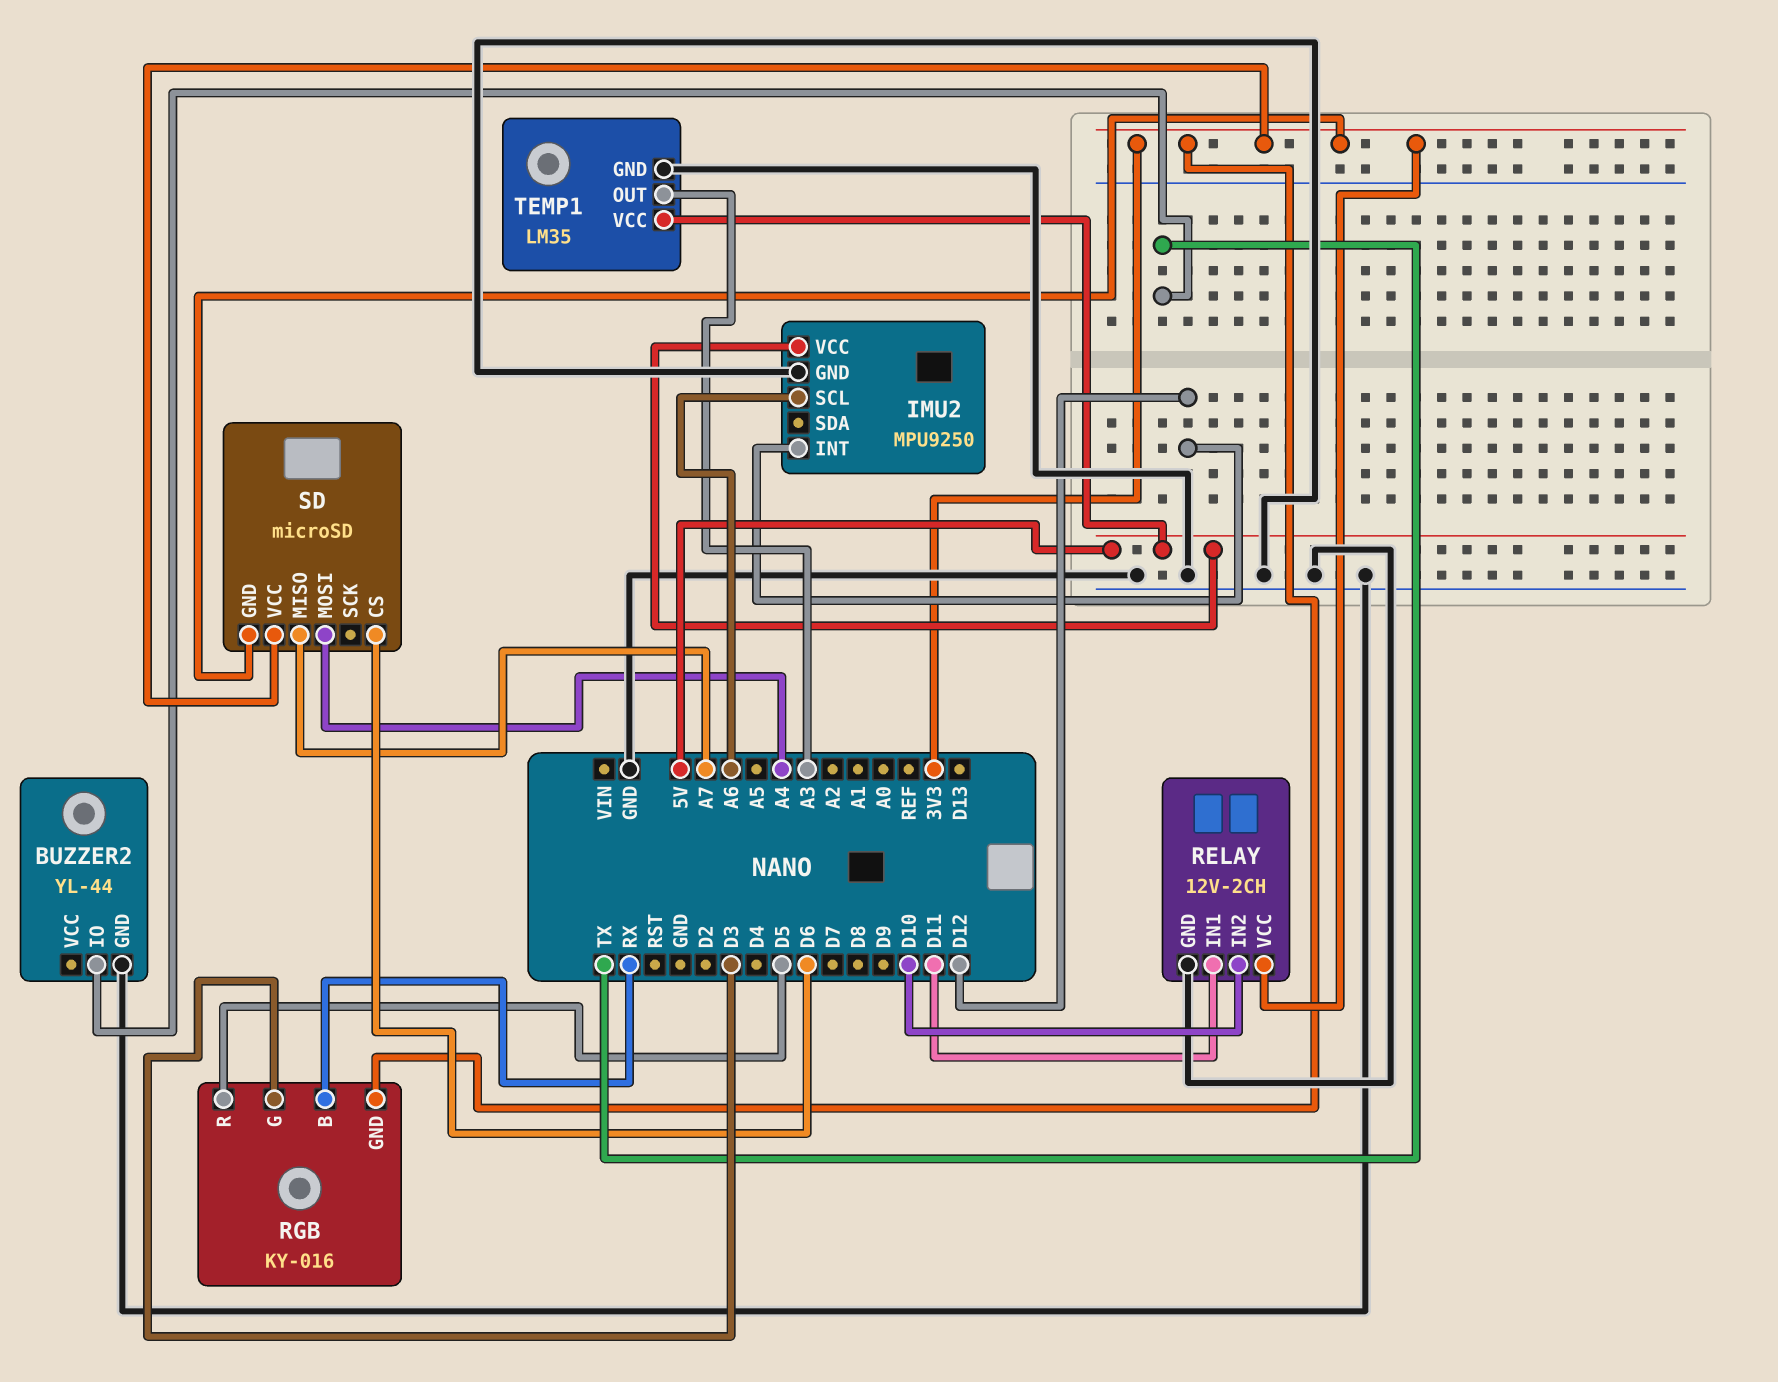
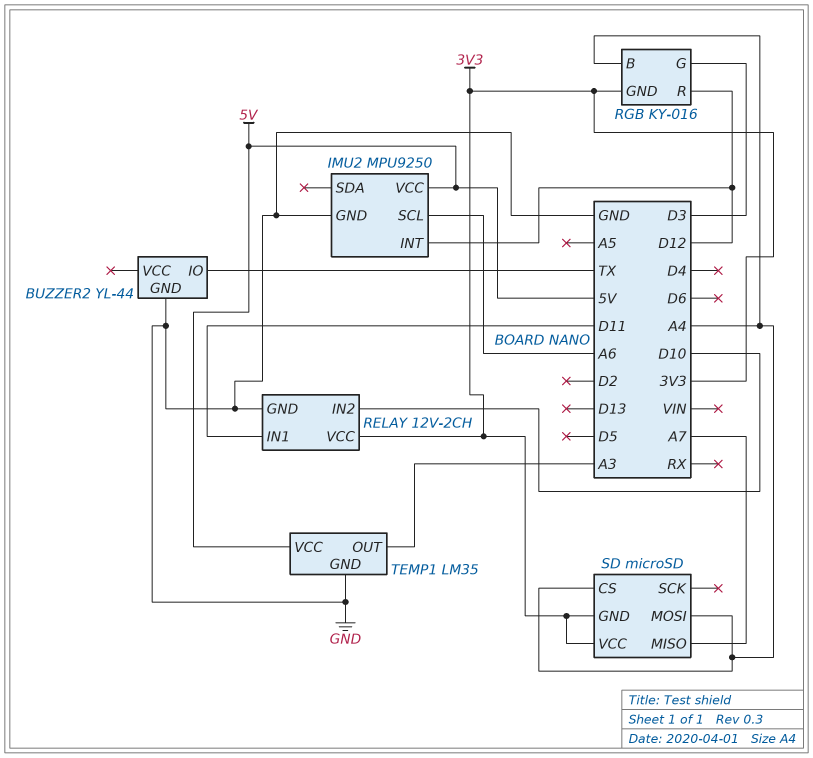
RGB pin B: RX -> A4
RGB pin R: D5 -> D12
SD pin CS: D6 -> A4

